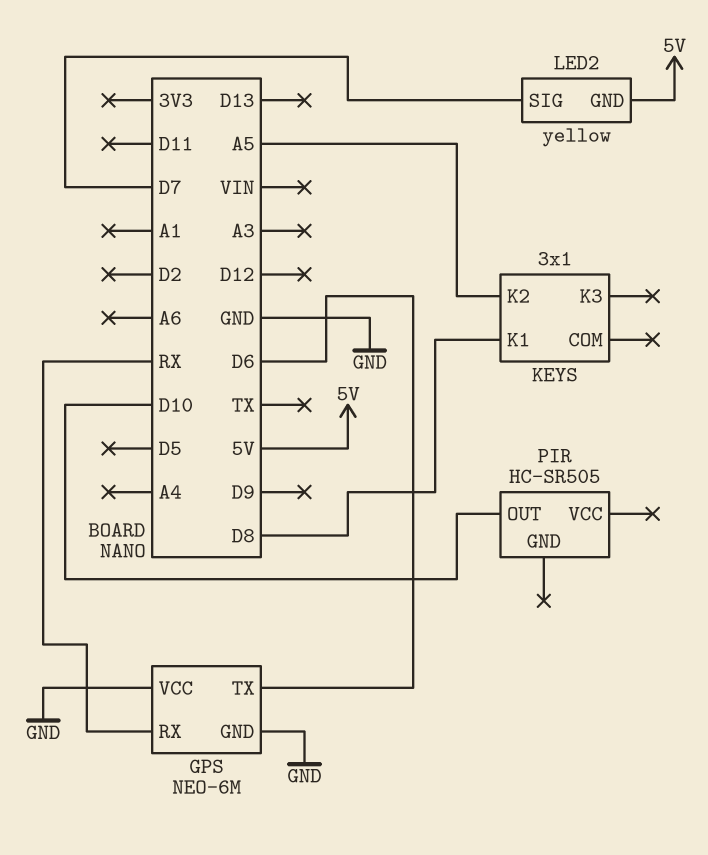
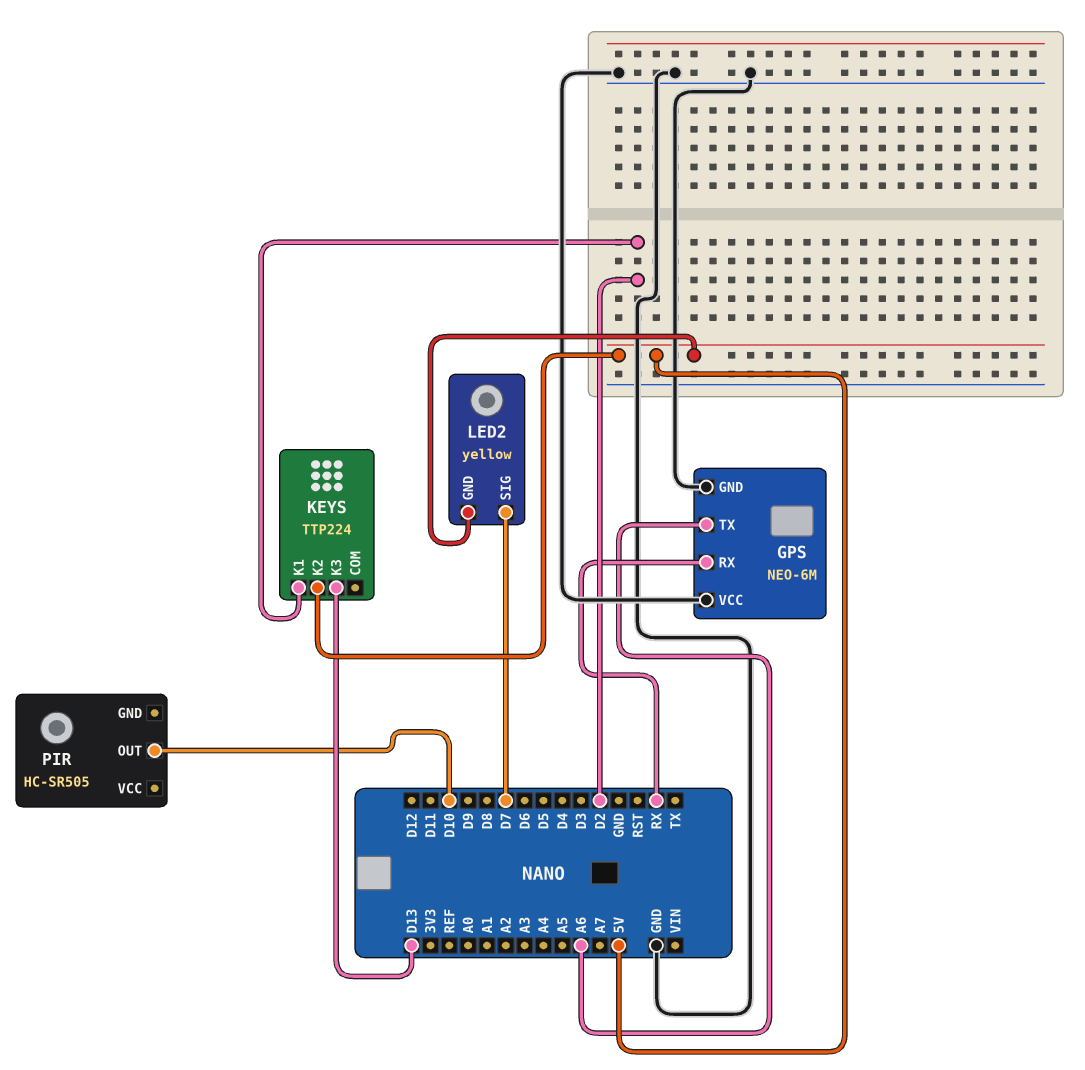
GPS pin TX: D6 -> A6
KEYS: 3x1 -> TTP224
KEYS pin K1: D8 -> D2
KEYS pin K2: A5 -> 5V
KEYS pin K3: none -> D13

